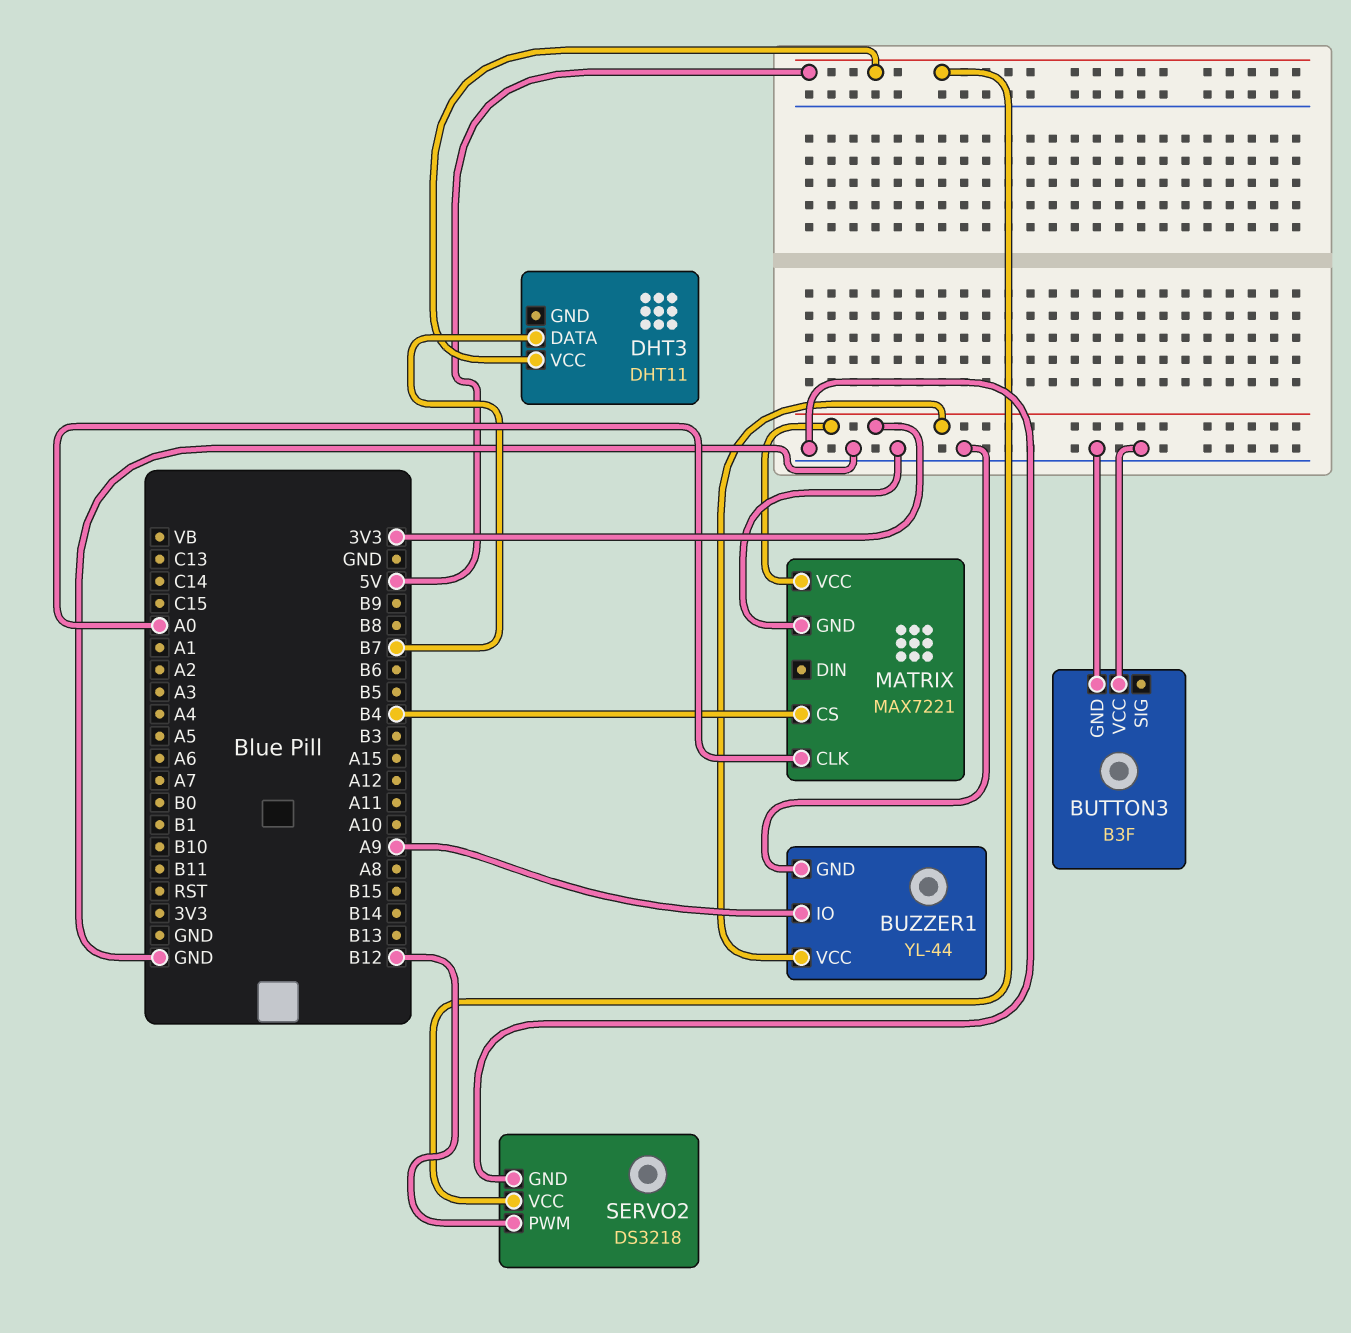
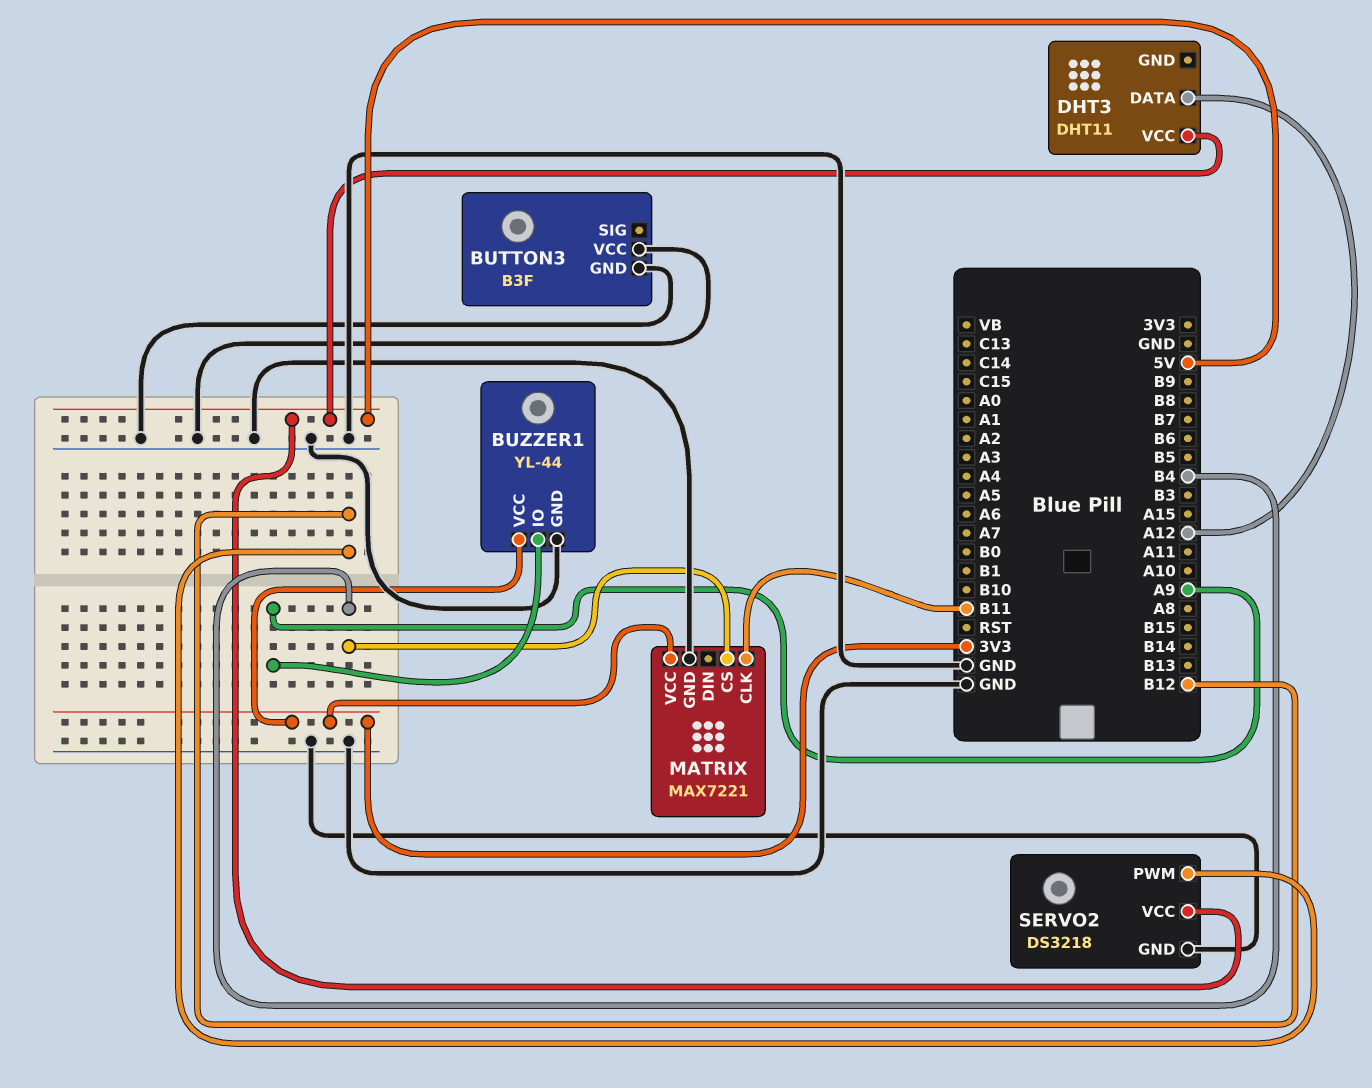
DHT3 pin DATA: B7 -> A12
MATRIX pin CLK: A0 -> B11

